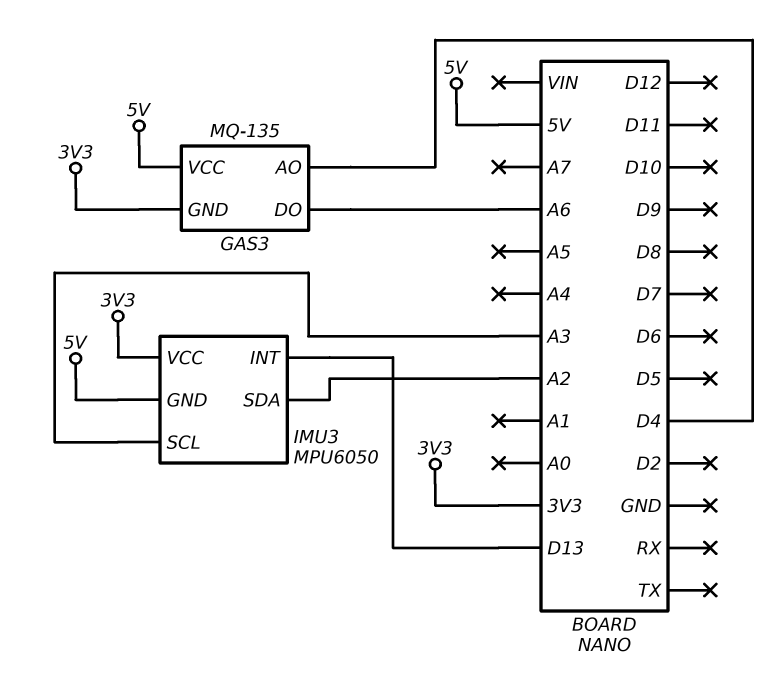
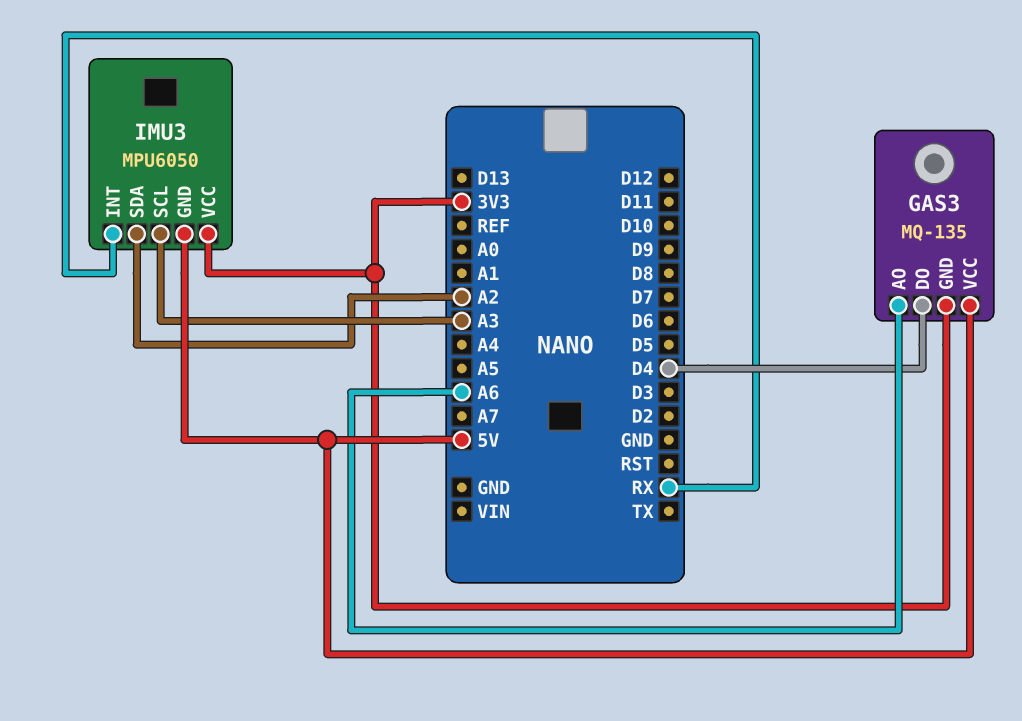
GAS3 pin AO: D4 -> A6
GAS3 pin DO: A6 -> D4
IMU3 pin INT: D13 -> RX

